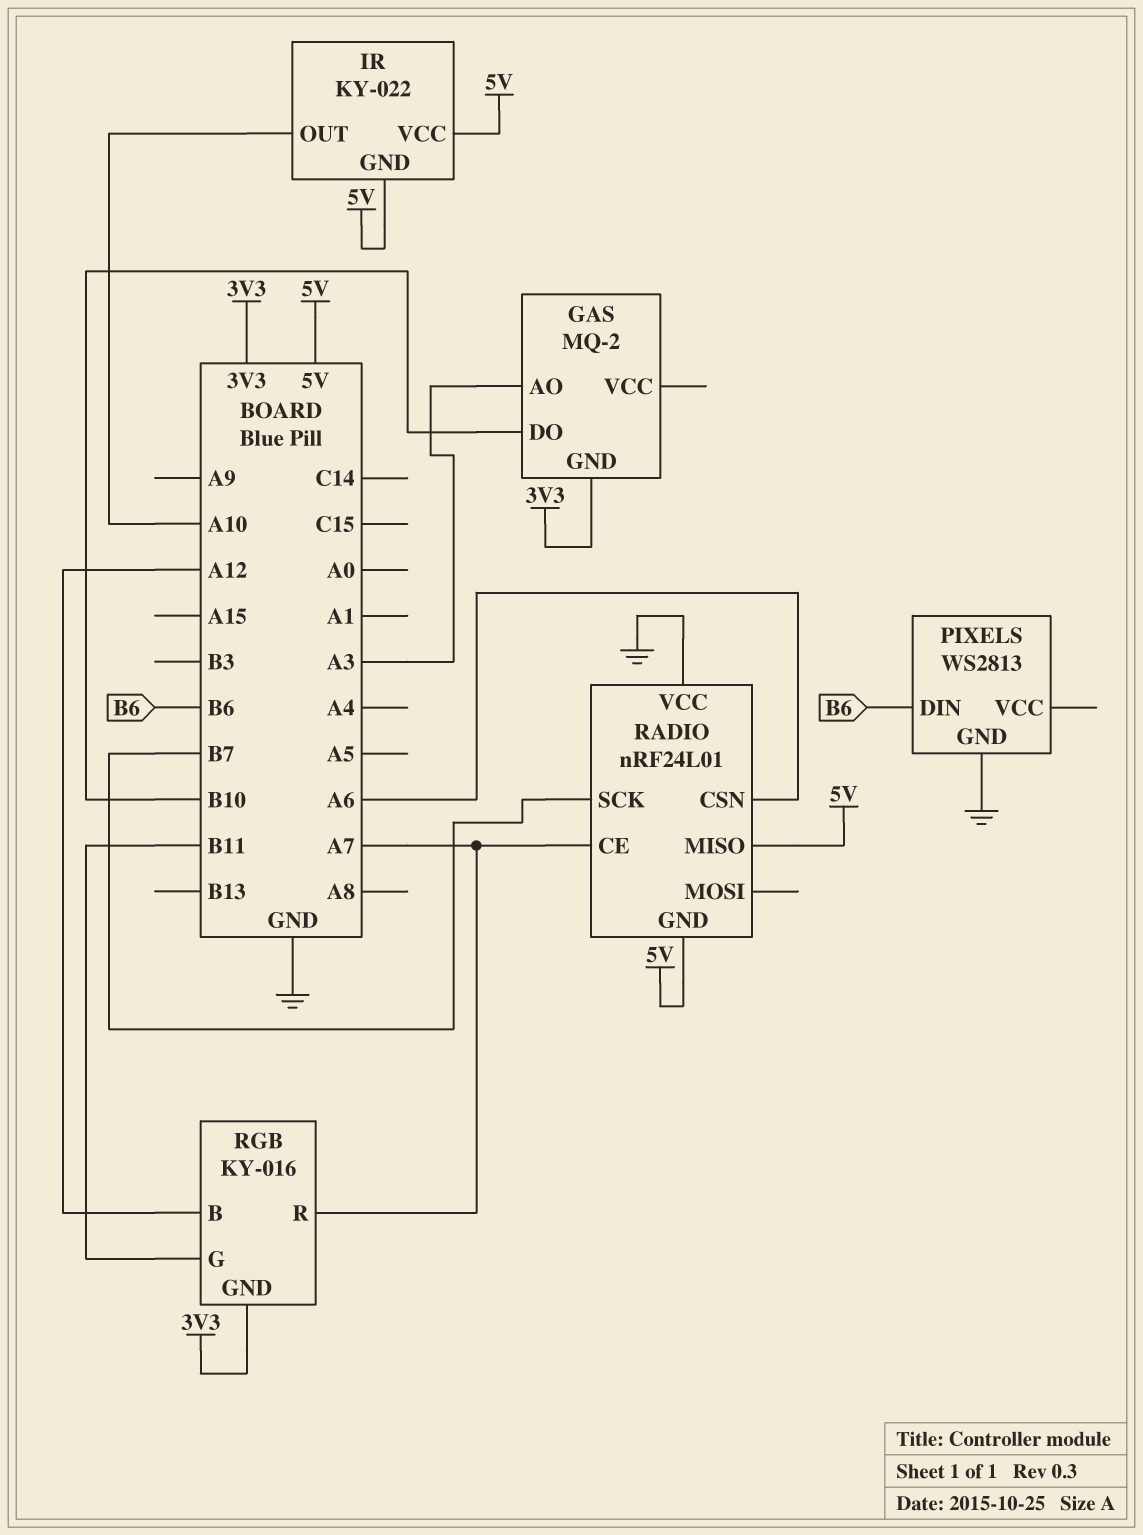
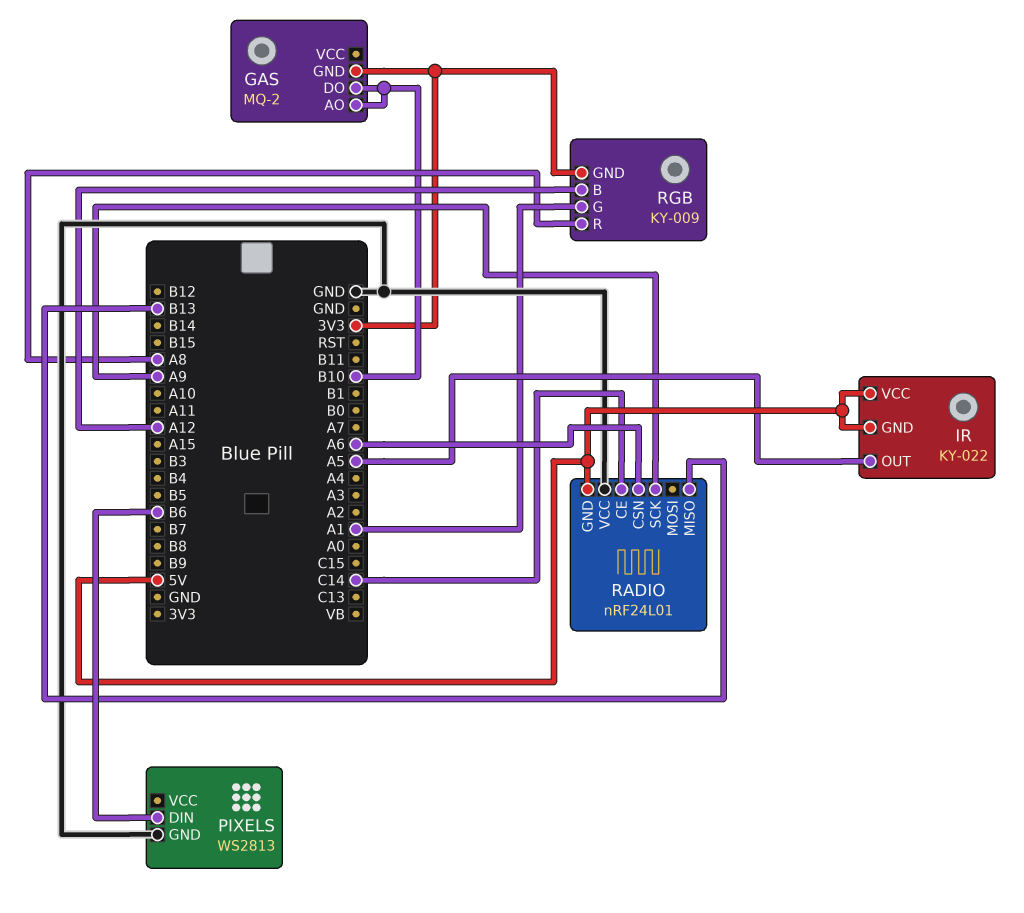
GAS pin AO: A3 -> B10
IR pin OUT: A10 -> A5
RADIO pin CE: A7 -> C14
RADIO pin MISO: 5V -> B13
RADIO pin SCK: B7 -> A9
RGB: KY-016 -> KY-009
RGB pin G: B11 -> A1
RGB pin R: A7 -> A8

